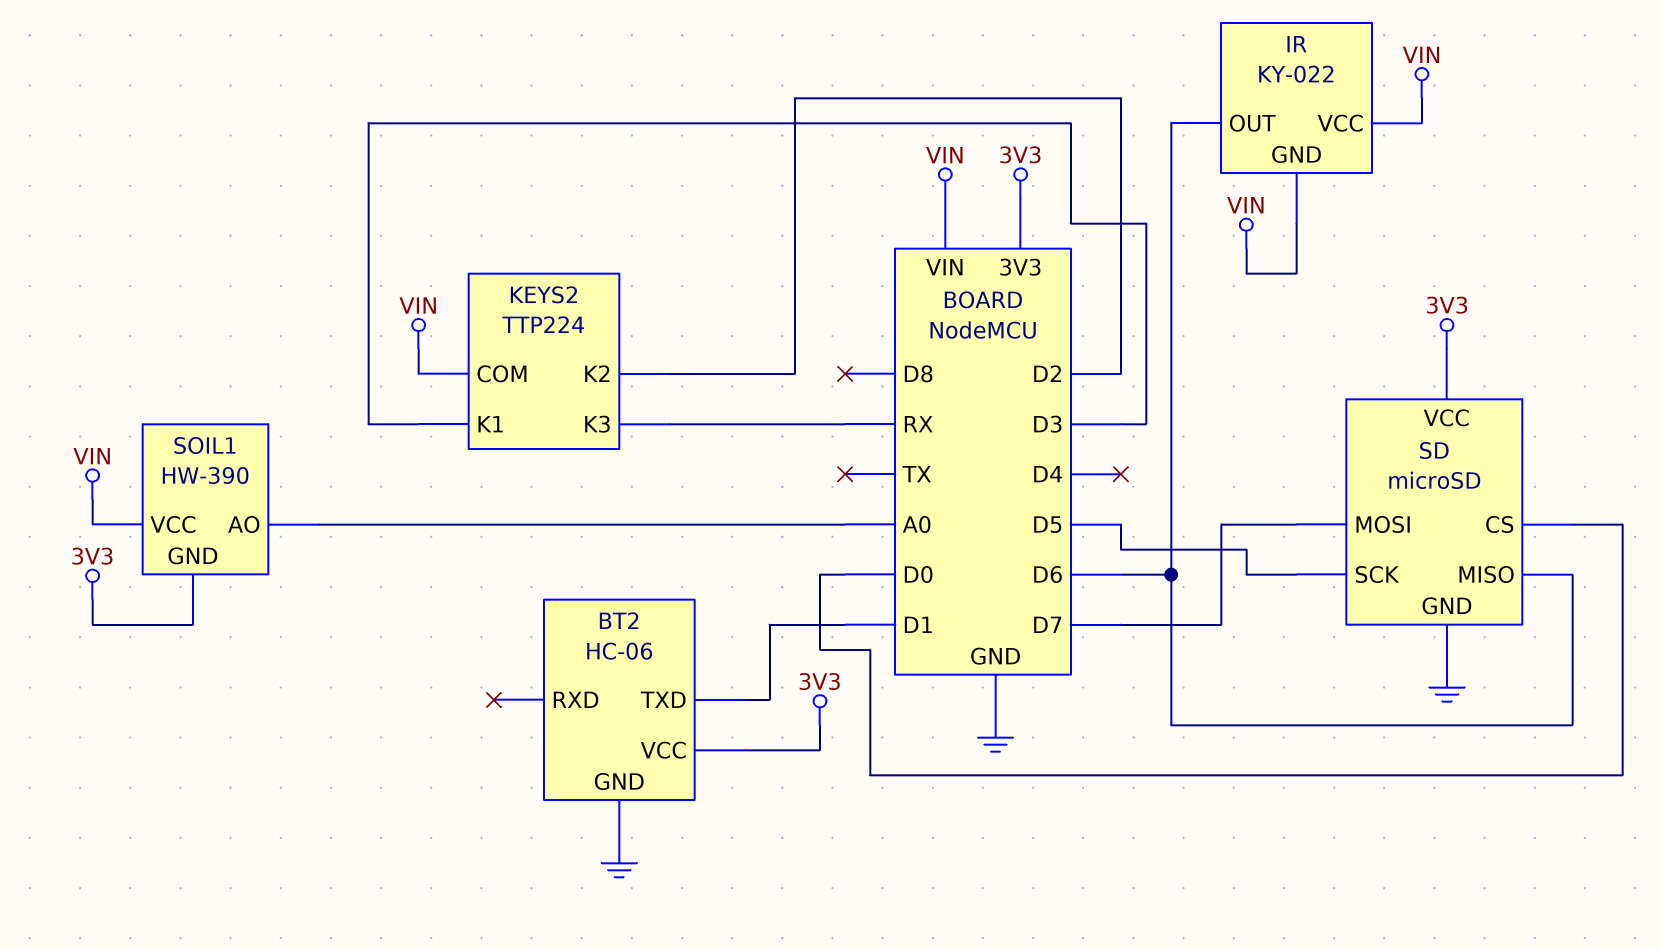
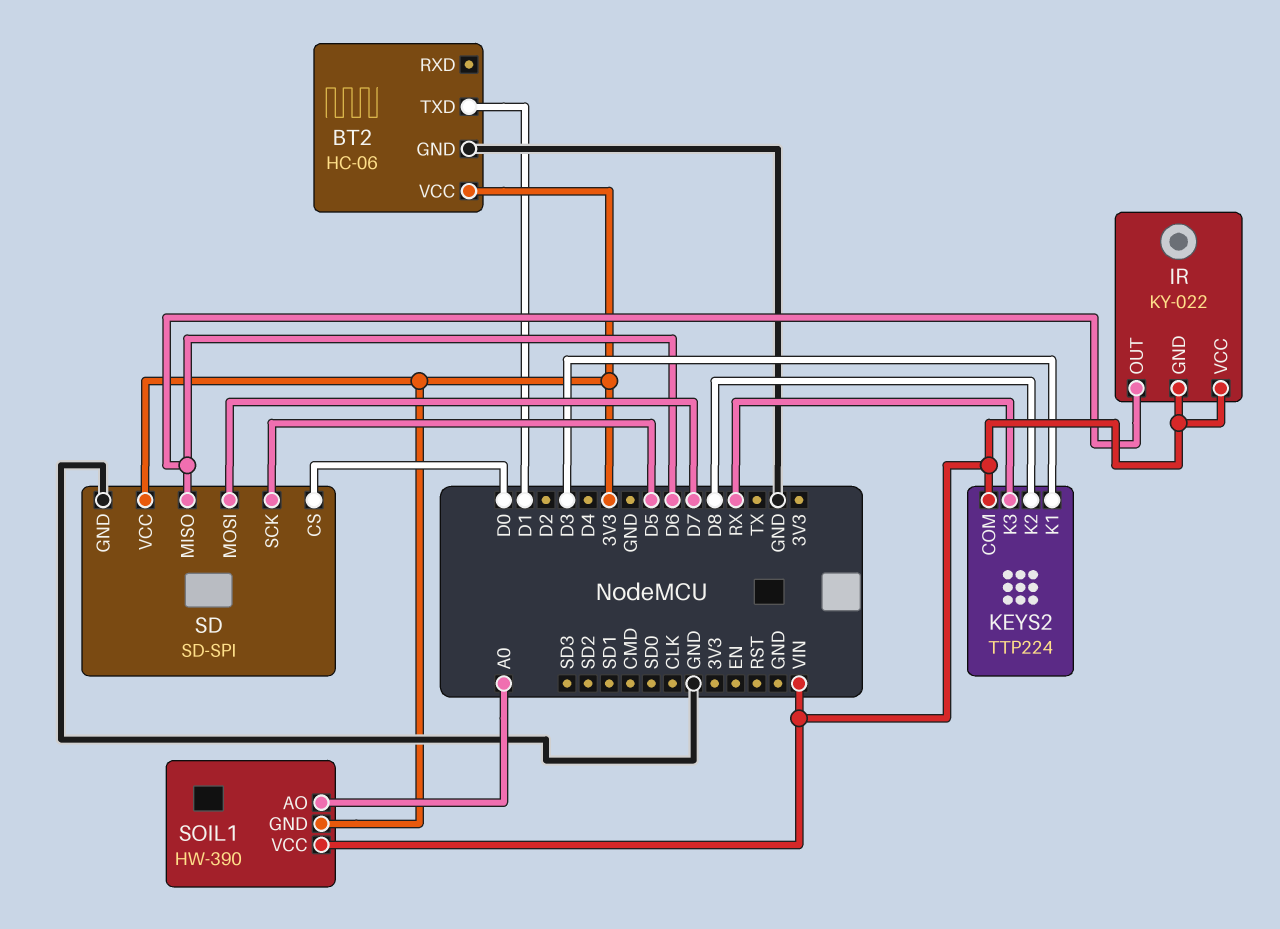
KEYS2 pin K2: D2 -> D8
SD: microSD -> SD-SPI

